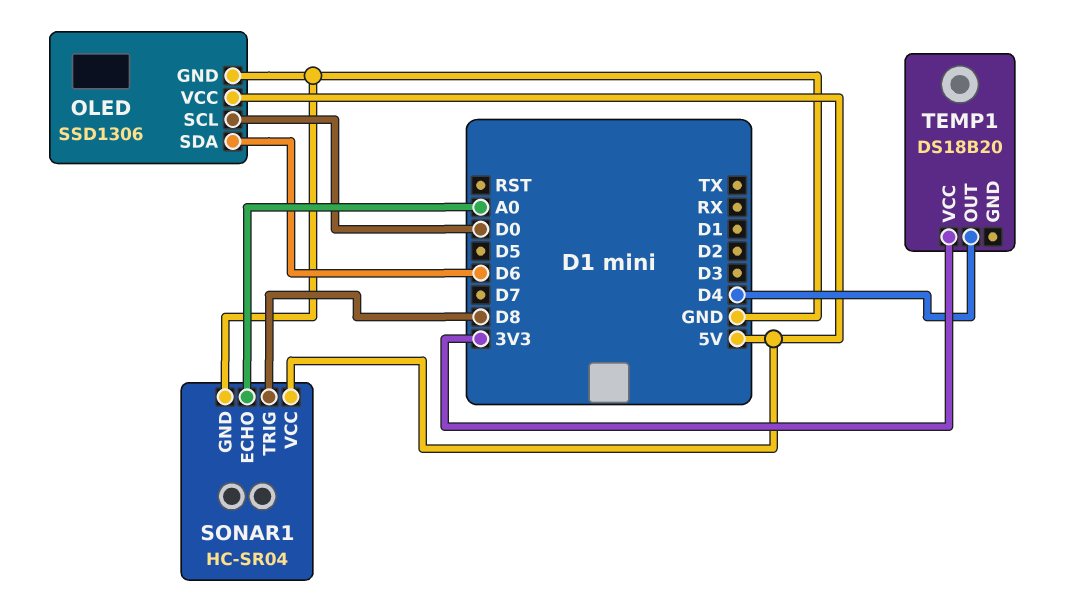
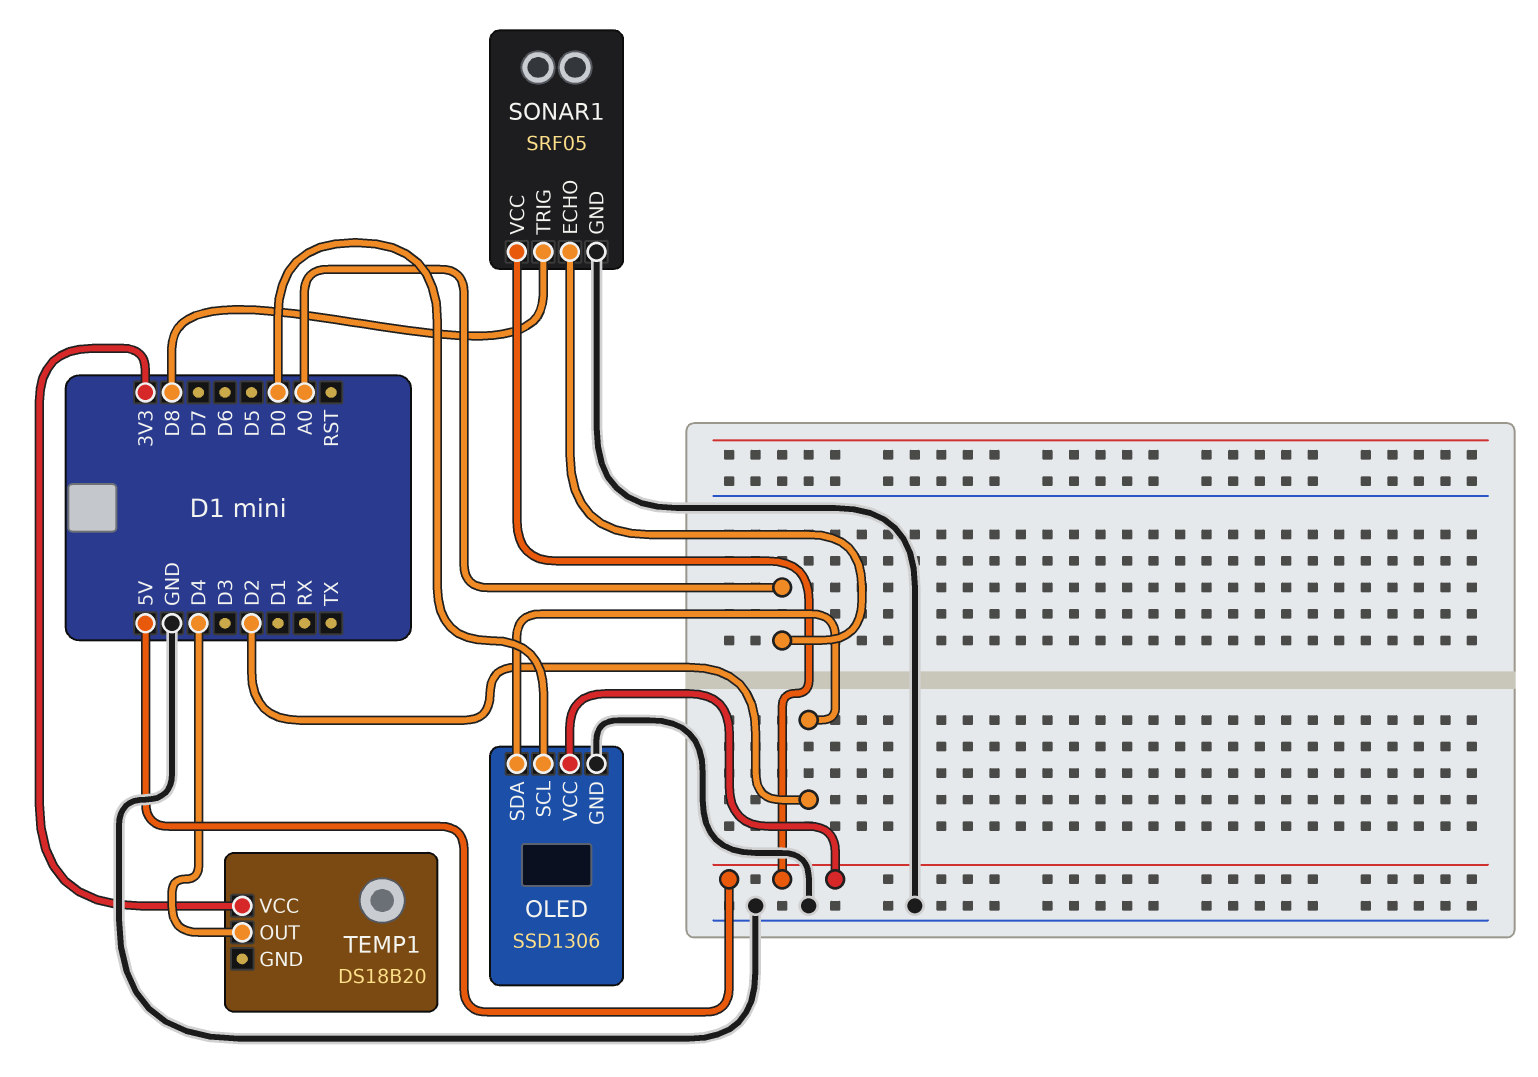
OLED pin SDA: D6 -> D2
SONAR1: HC-SR04 -> SRF05

